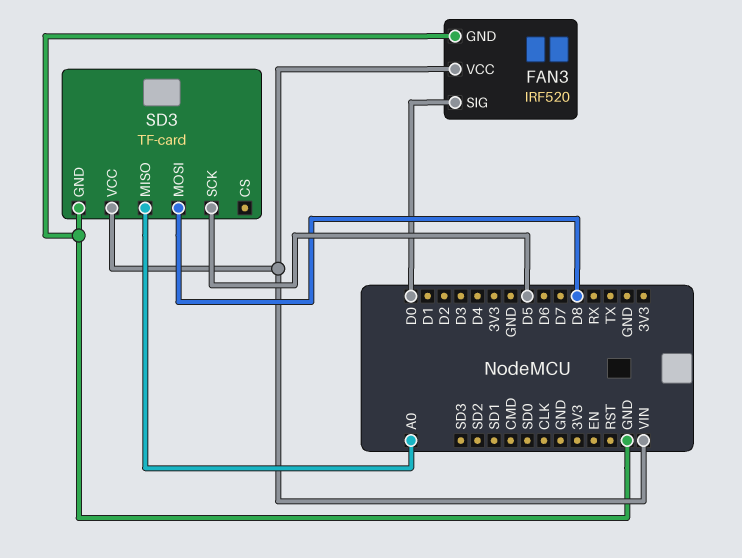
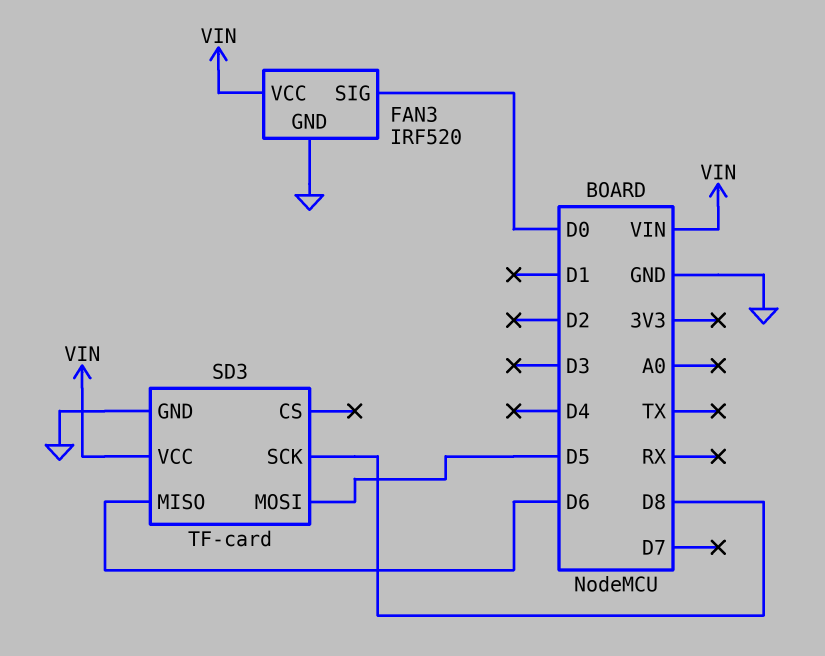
SD3 pin MISO: A0 -> D6
SD3 pin MOSI: D8 -> D5
SD3 pin SCK: D5 -> D8

